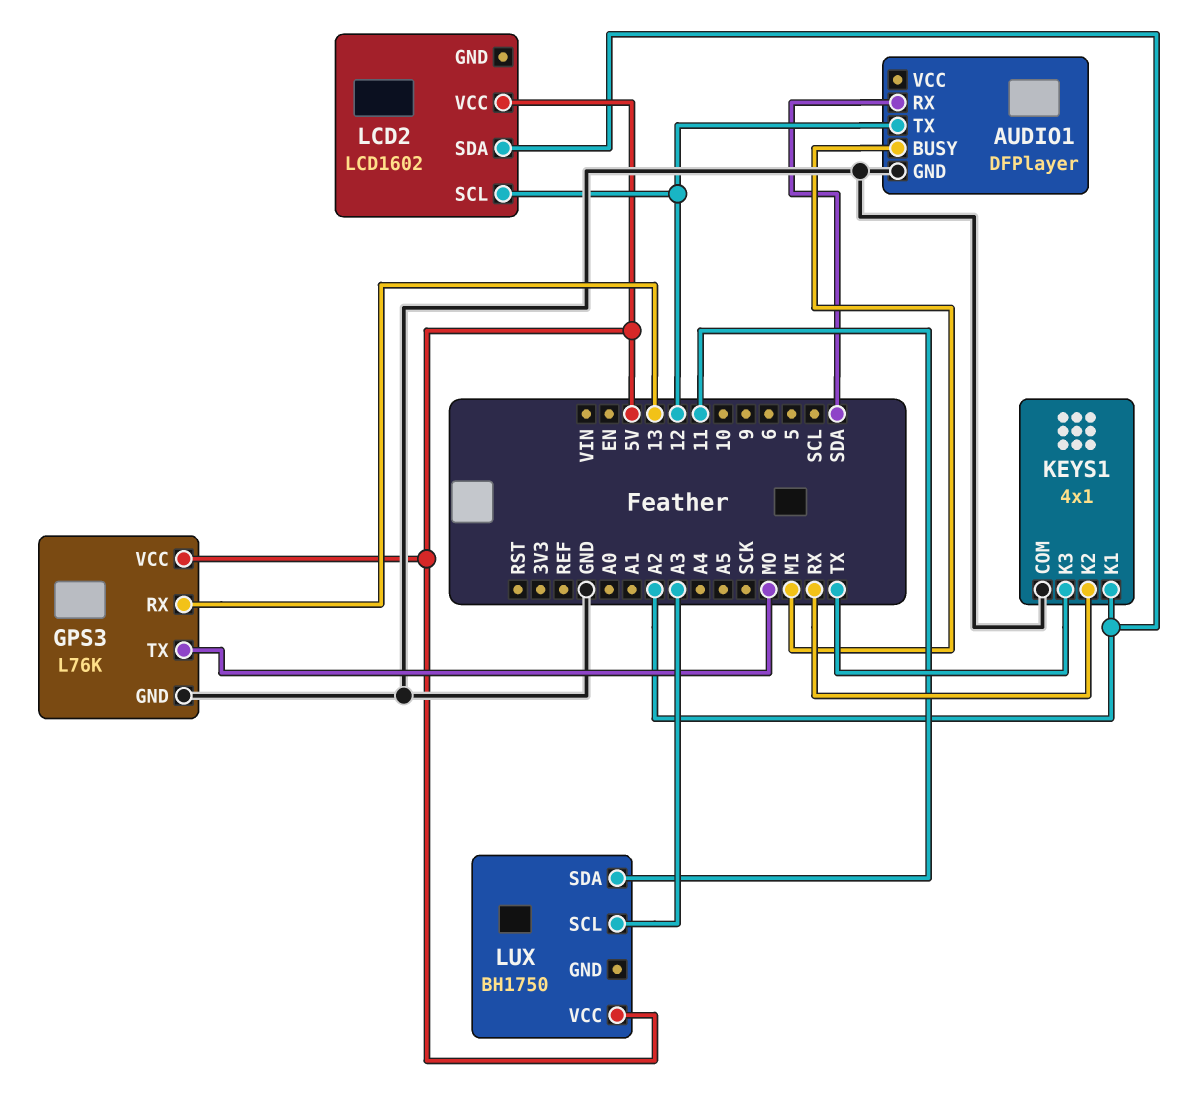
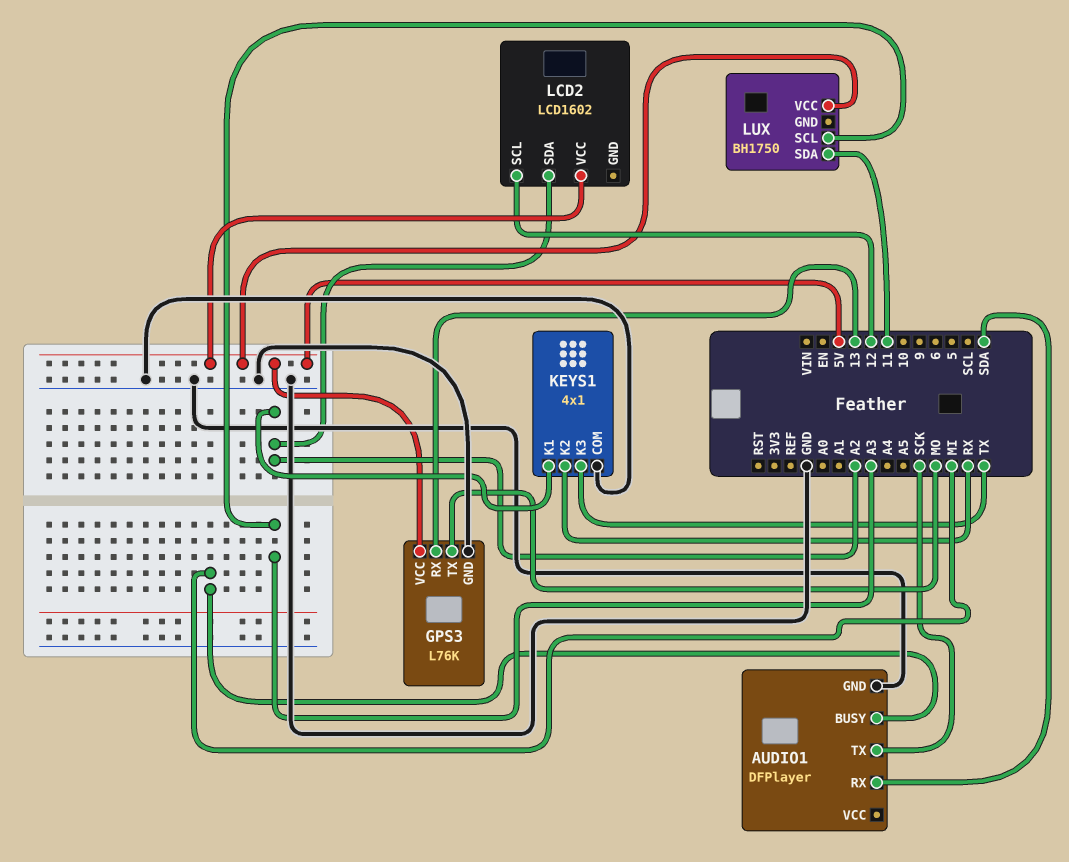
AUDIO1 pin TX: 12 -> SCK

